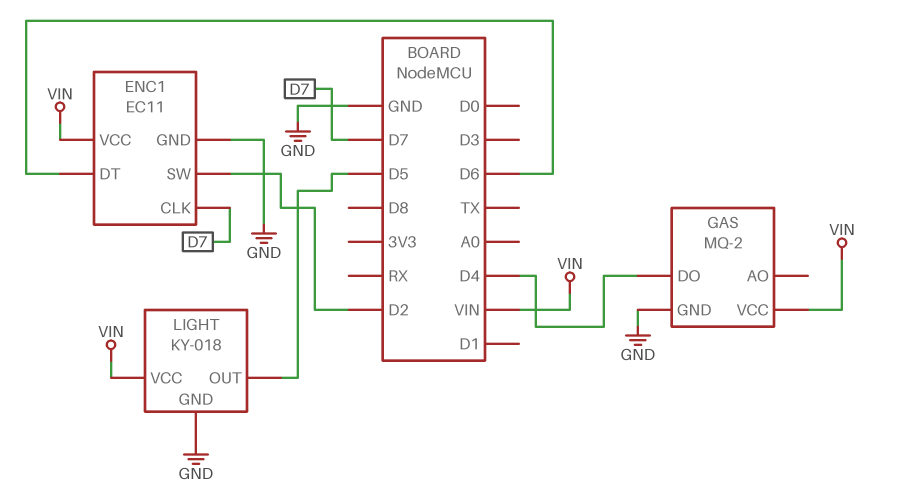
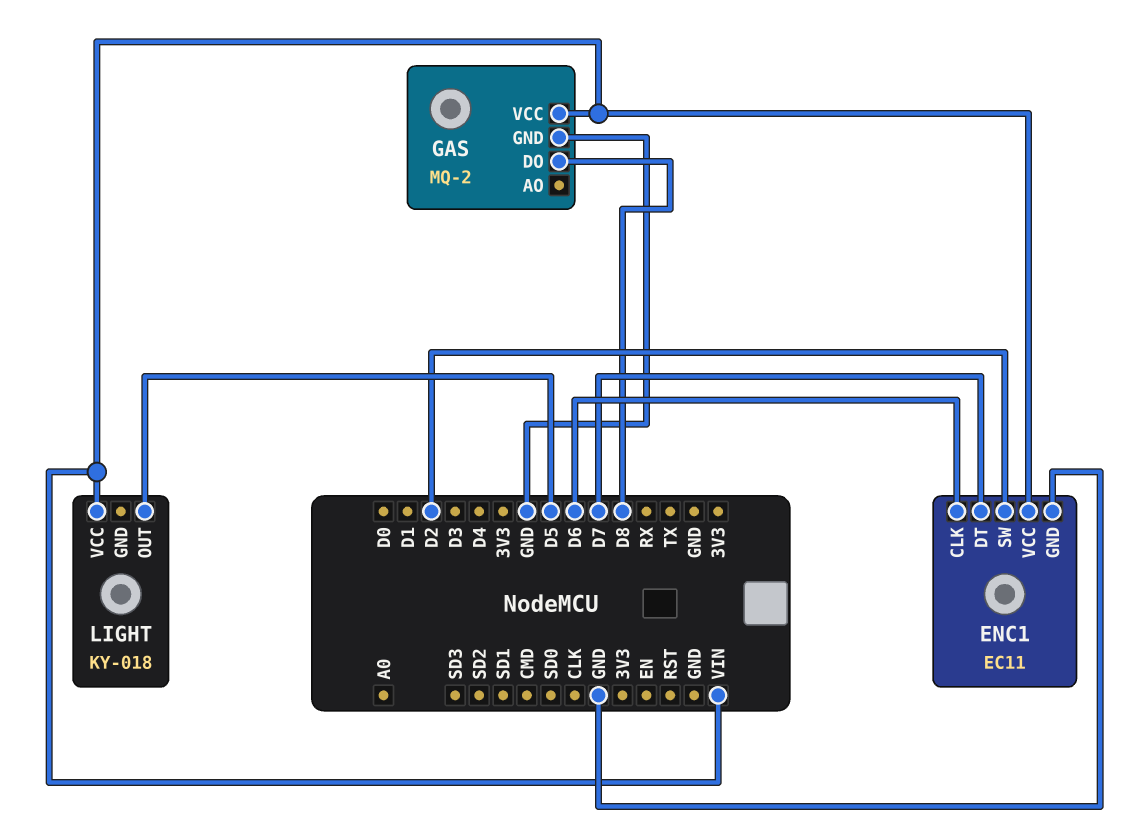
ENC1 pin CLK: D7 -> D6
ENC1 pin DT: D6 -> D7
GAS pin DO: D4 -> D8
LIGHT pin GND: GND -> none

